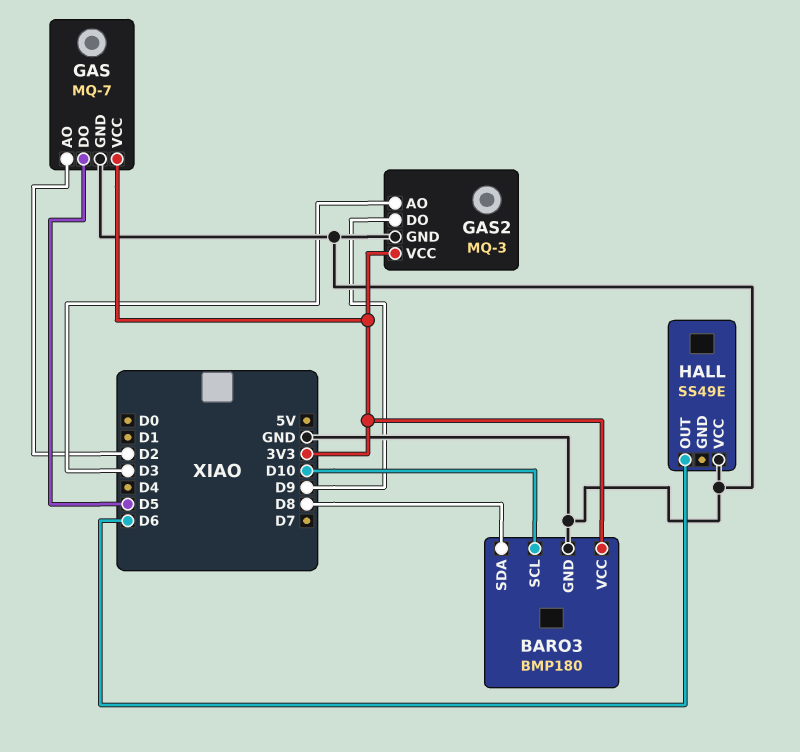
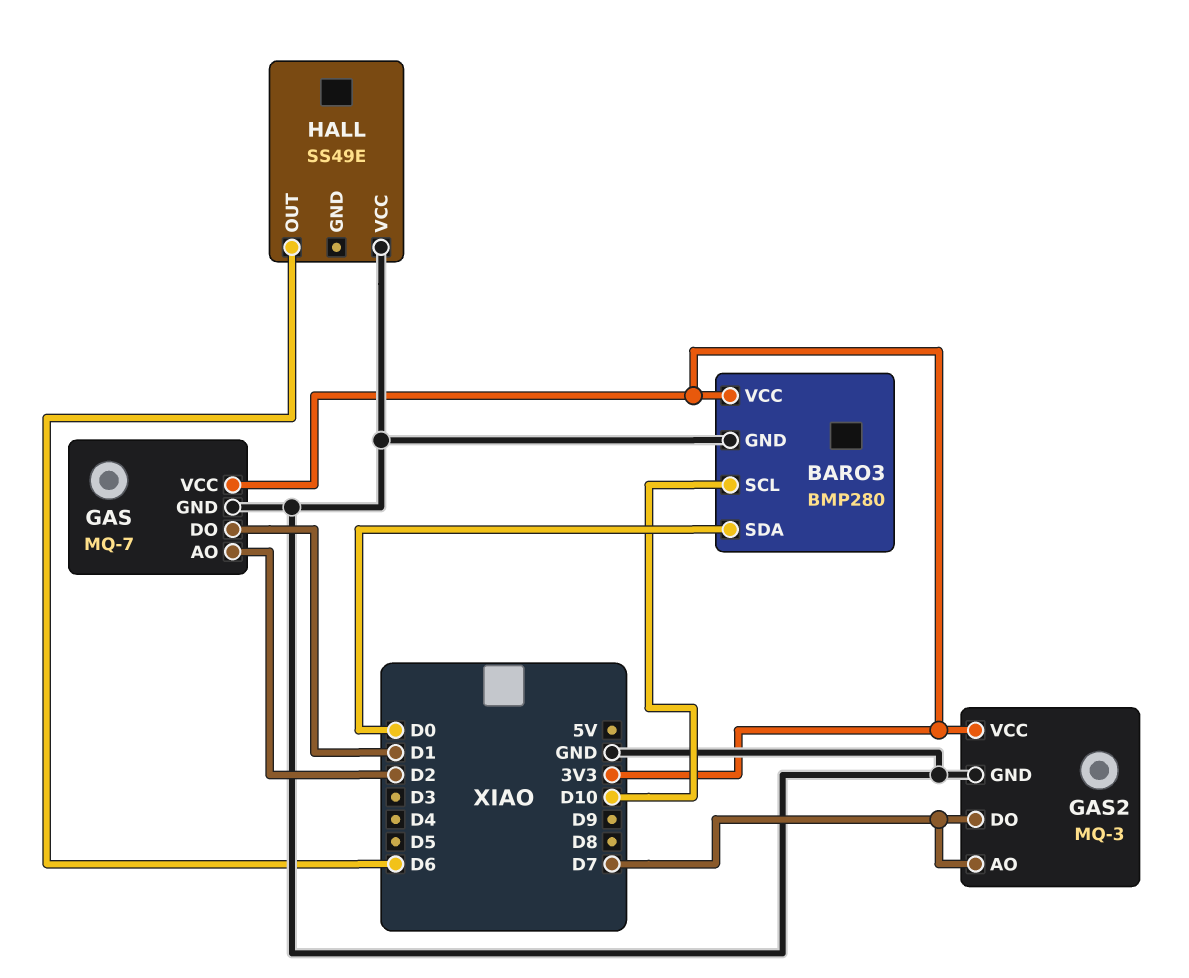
BARO3: BMP180 -> BMP280
BARO3 pin SDA: D8 -> D0
GAS pin DO: D5 -> D1
GAS2 pin AO: D3 -> D7
GAS2 pin DO: D9 -> D7

